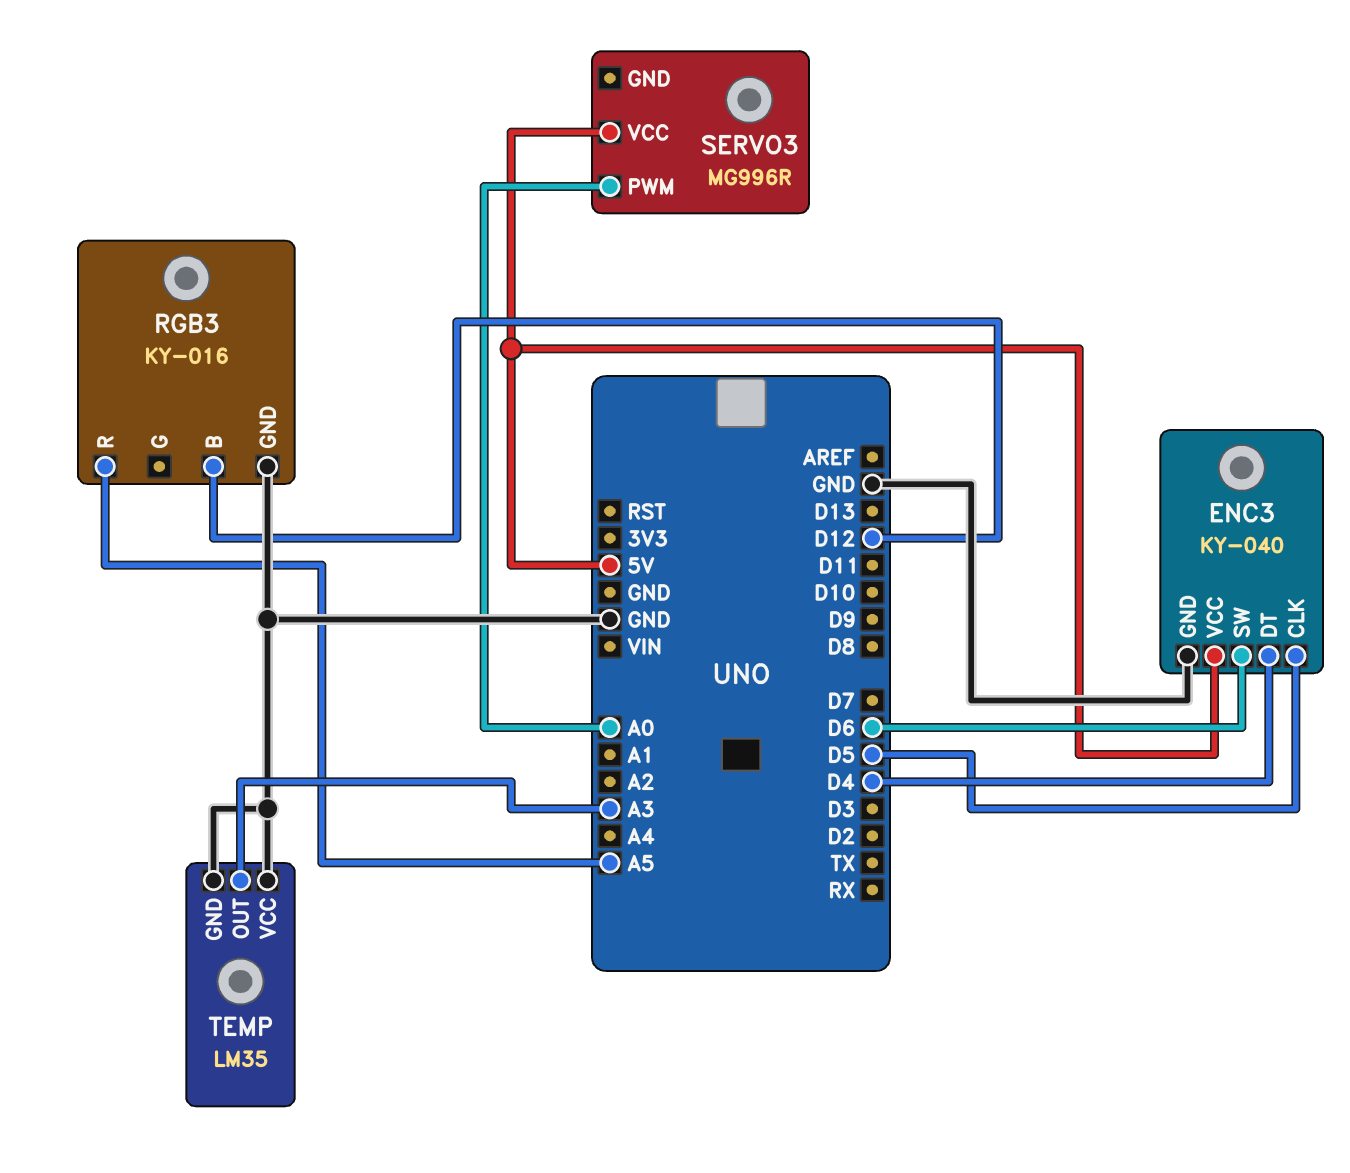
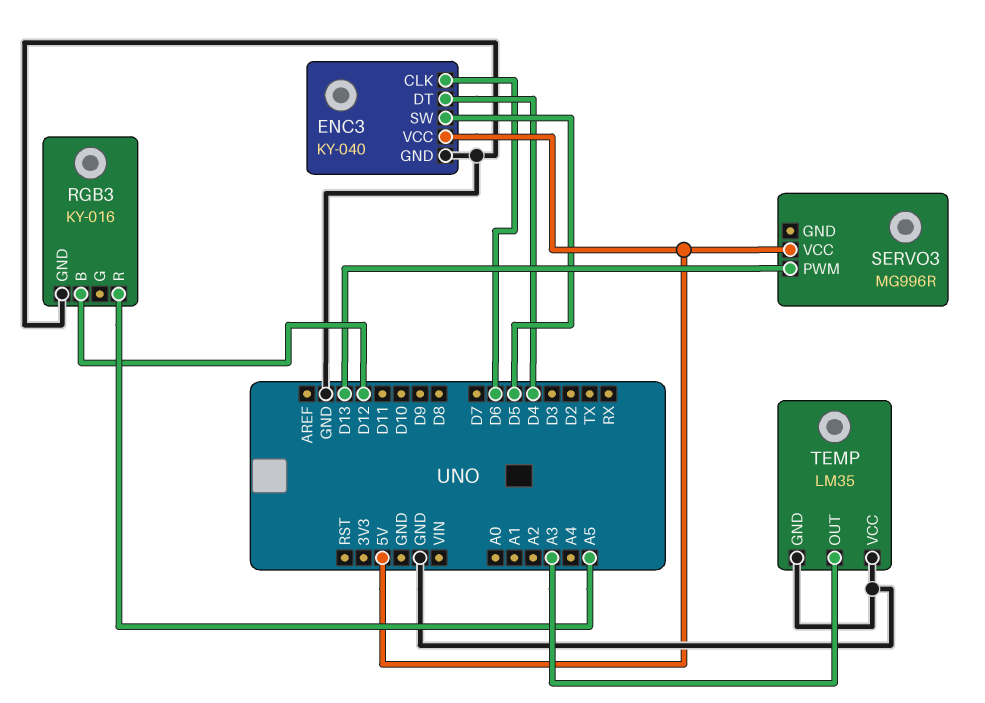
ENC3 pin CLK: D5 -> D6
ENC3 pin SW: D6 -> D5
SERVO3 pin PWM: A0 -> D13

